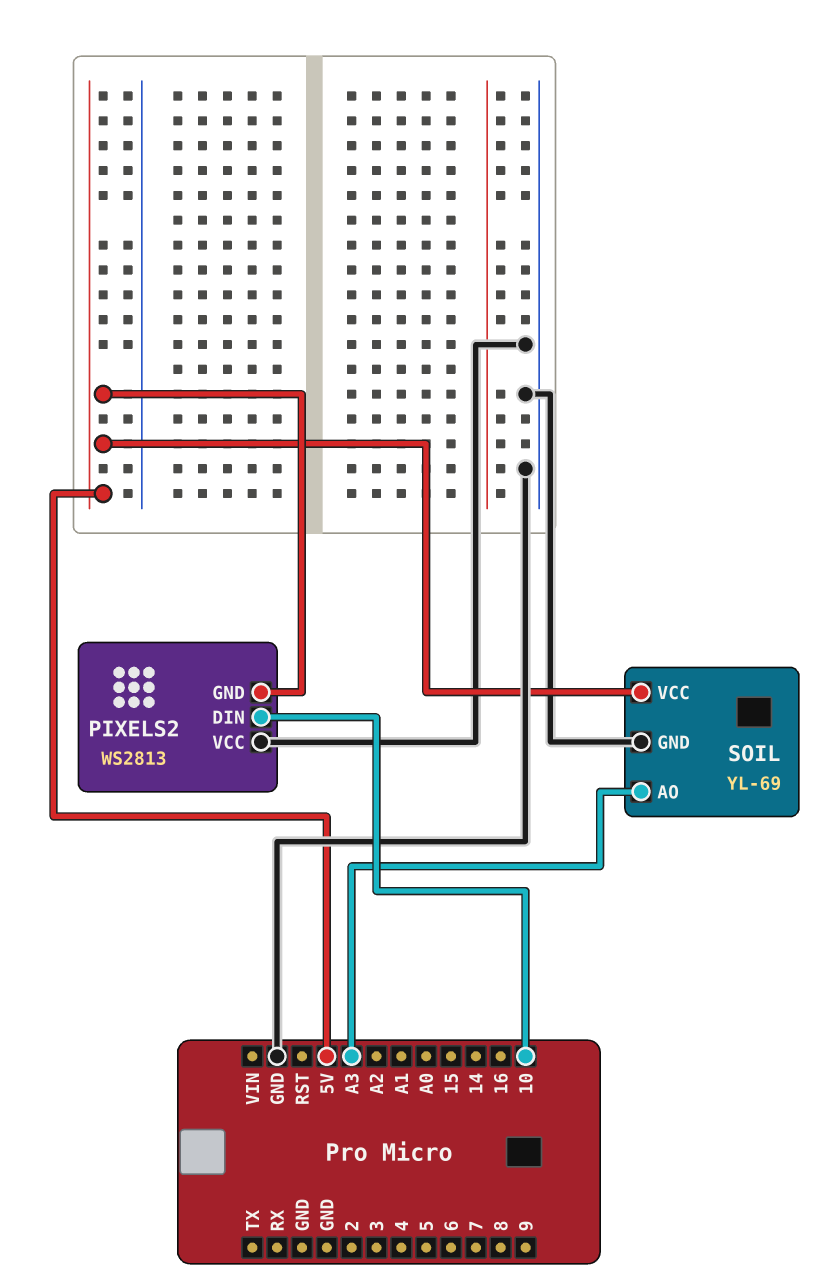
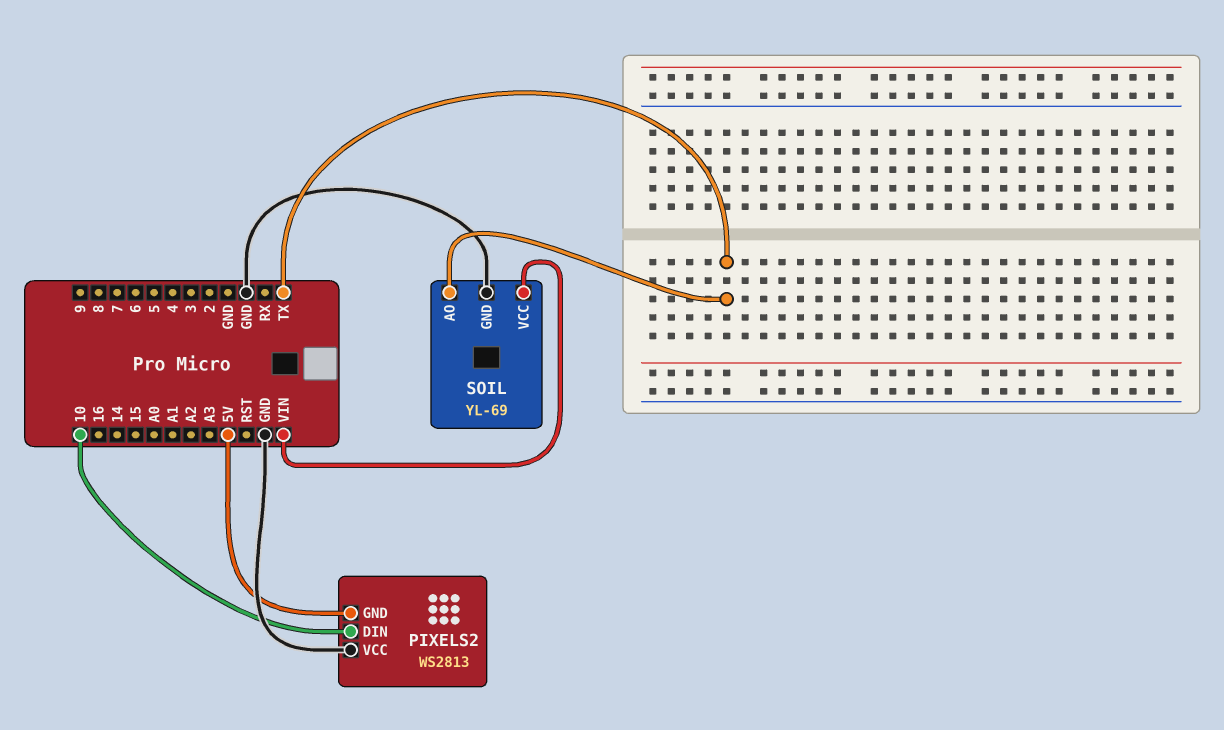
SOIL pin AO: A3 -> TX
SOIL pin VCC: 5V -> VIN

